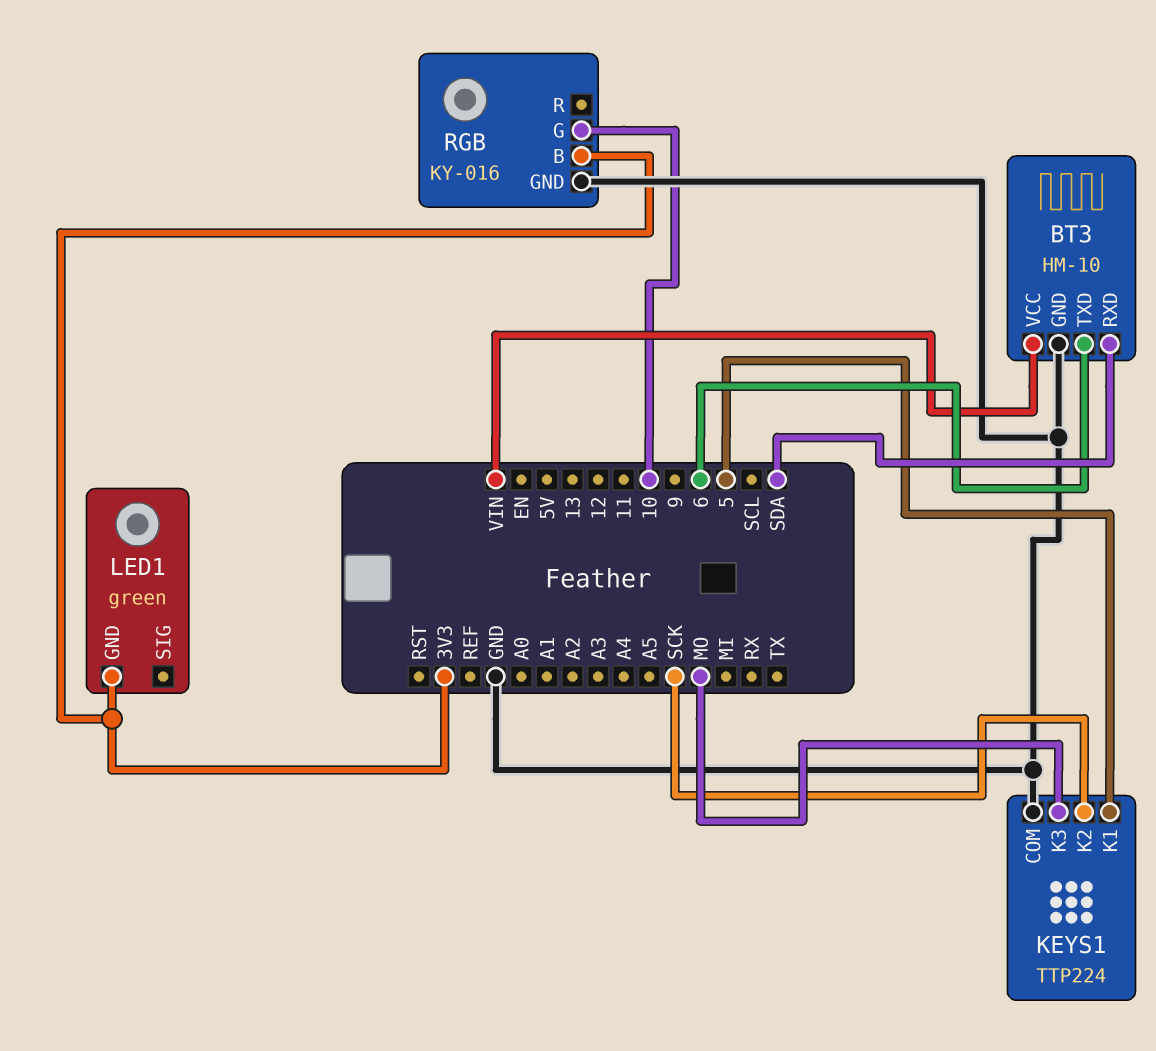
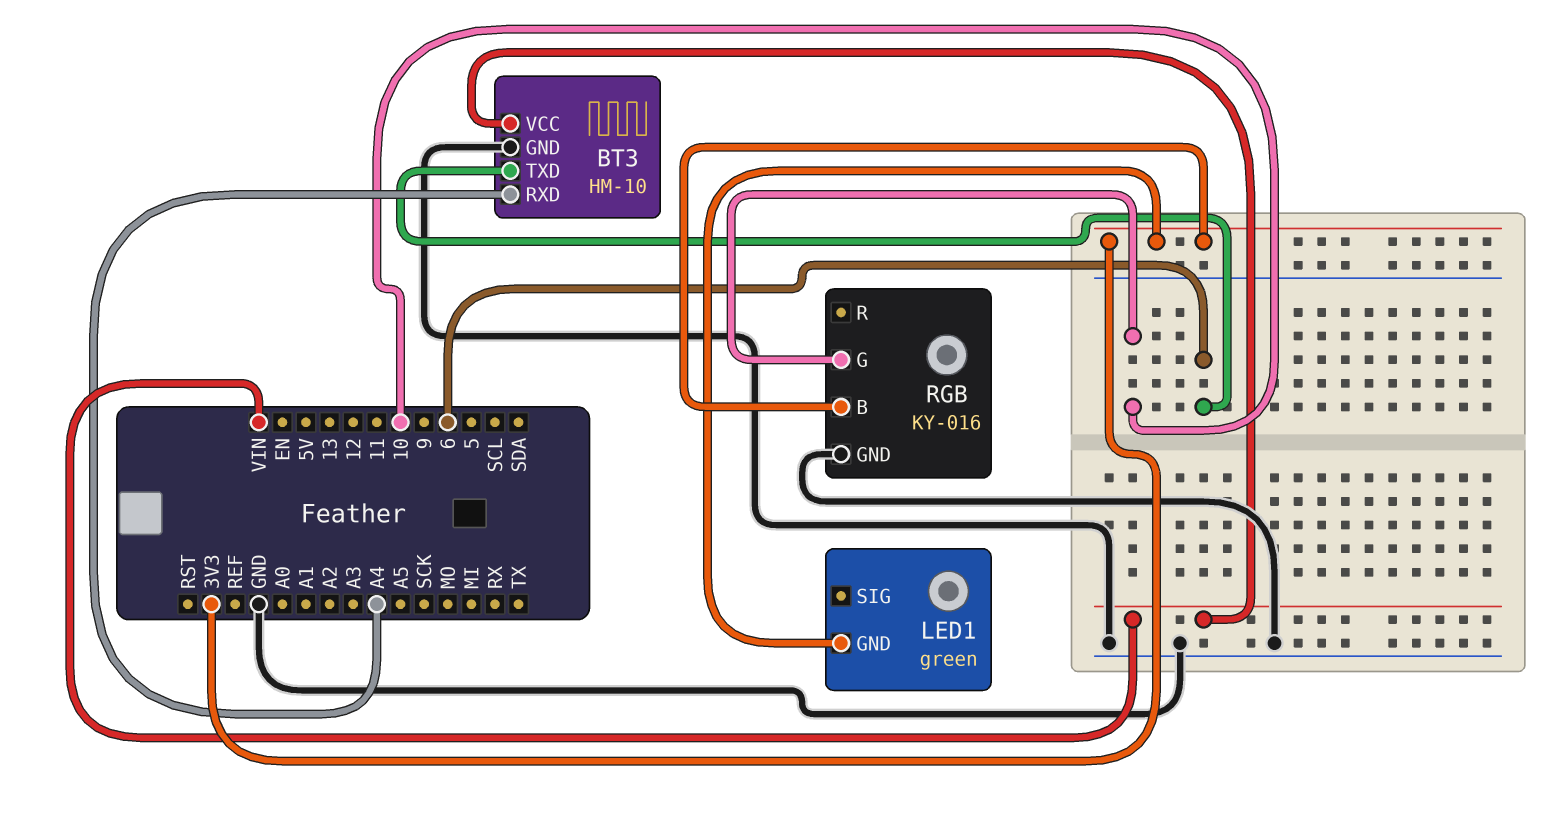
BT3 pin RXD: SDA -> A4
KEYS1: TTP224 -> none
KEYS1 pin COM: GND -> none
KEYS1 pin K1: 5 -> none
KEYS1 pin K2: SCK -> none
KEYS1 pin K3: MO -> none

